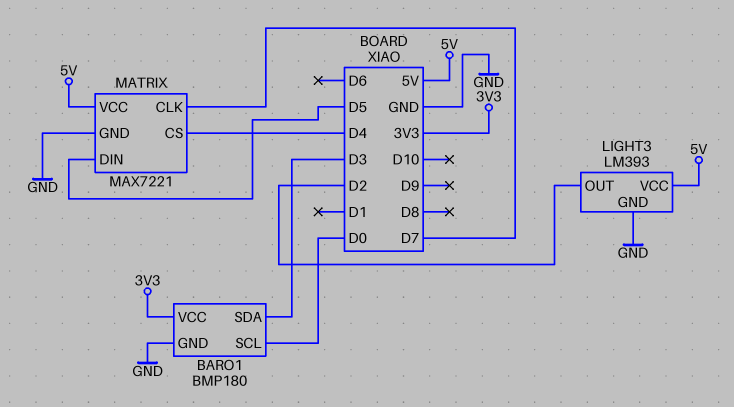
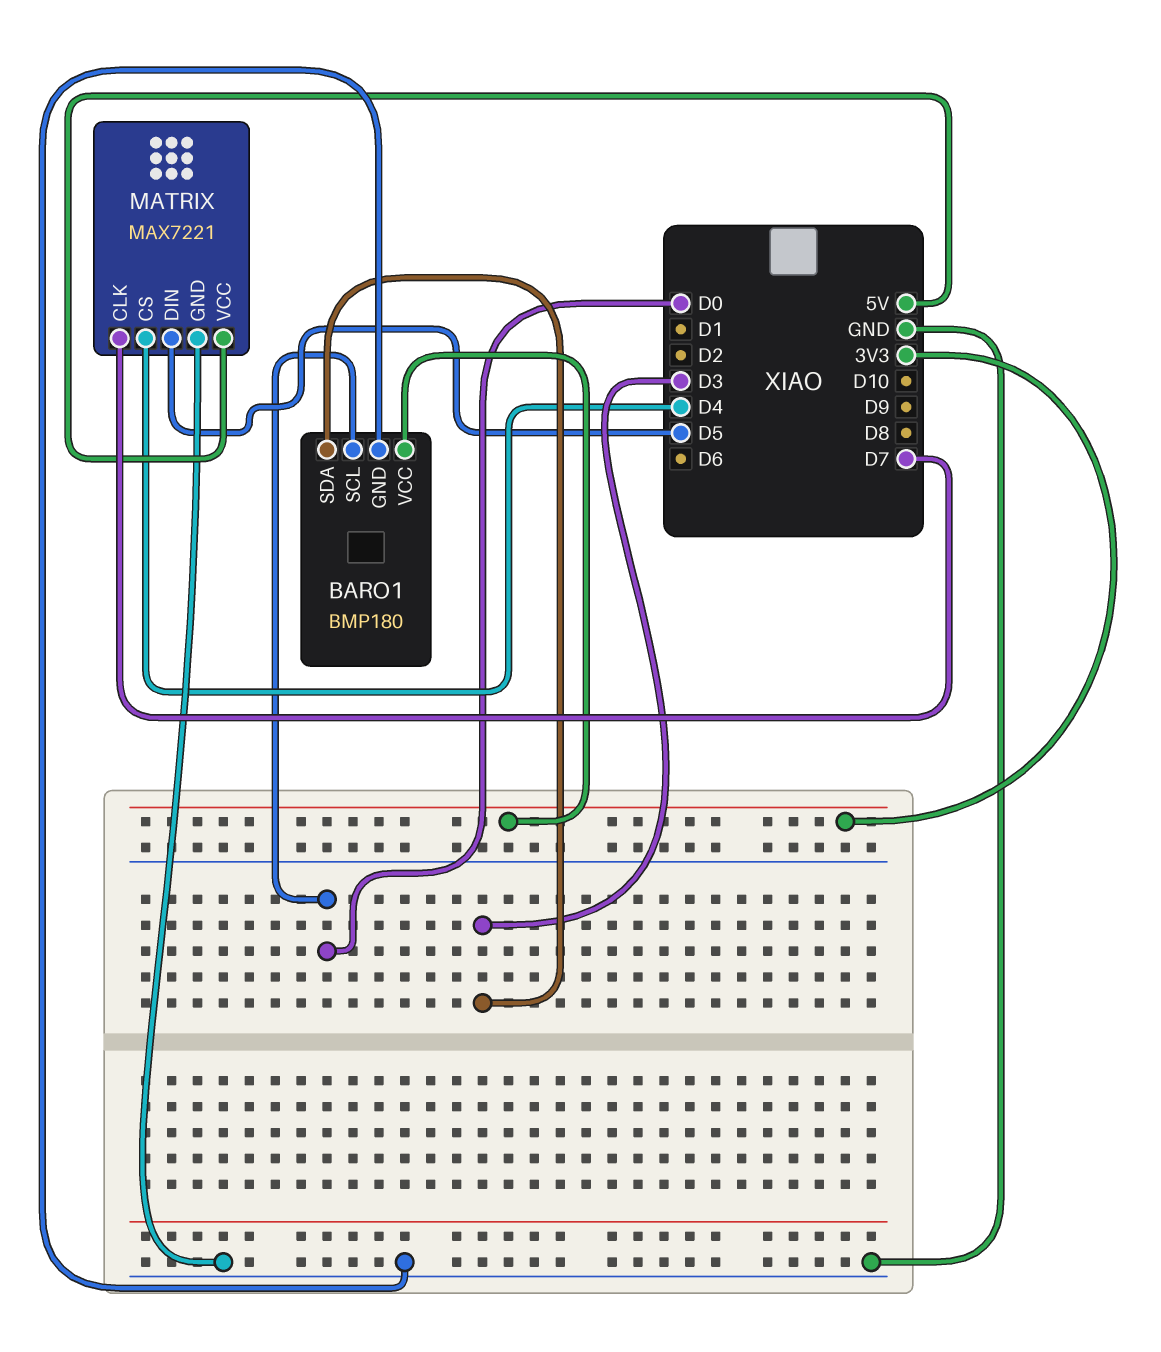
LIGHT3: LM393 -> none
LIGHT3 pin GND: GND -> none
LIGHT3 pin OUT: D2 -> none
LIGHT3 pin VCC: 5V -> none

